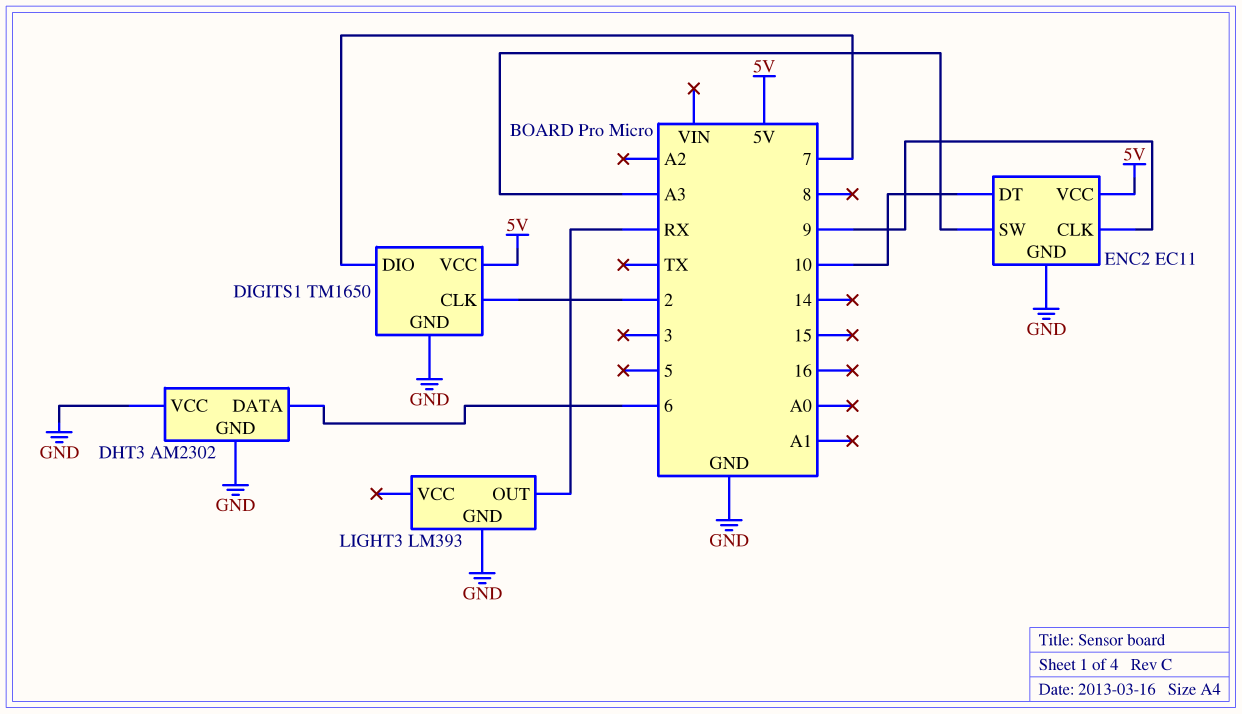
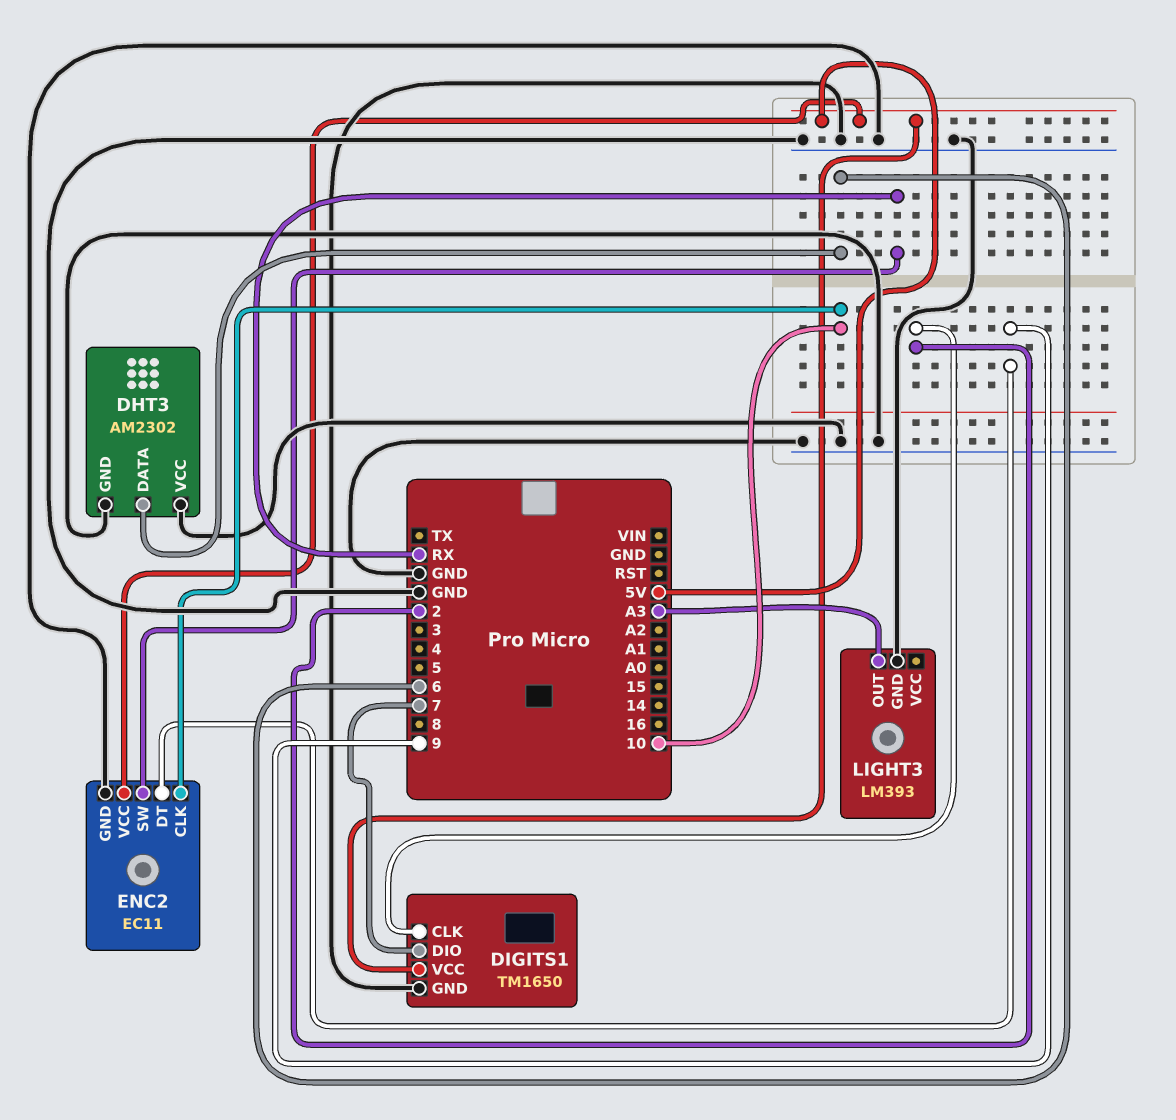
ENC2 pin CLK: 9 -> 10
ENC2 pin DT: 10 -> 9
ENC2 pin SW: A3 -> RX
LIGHT3 pin OUT: RX -> A3

